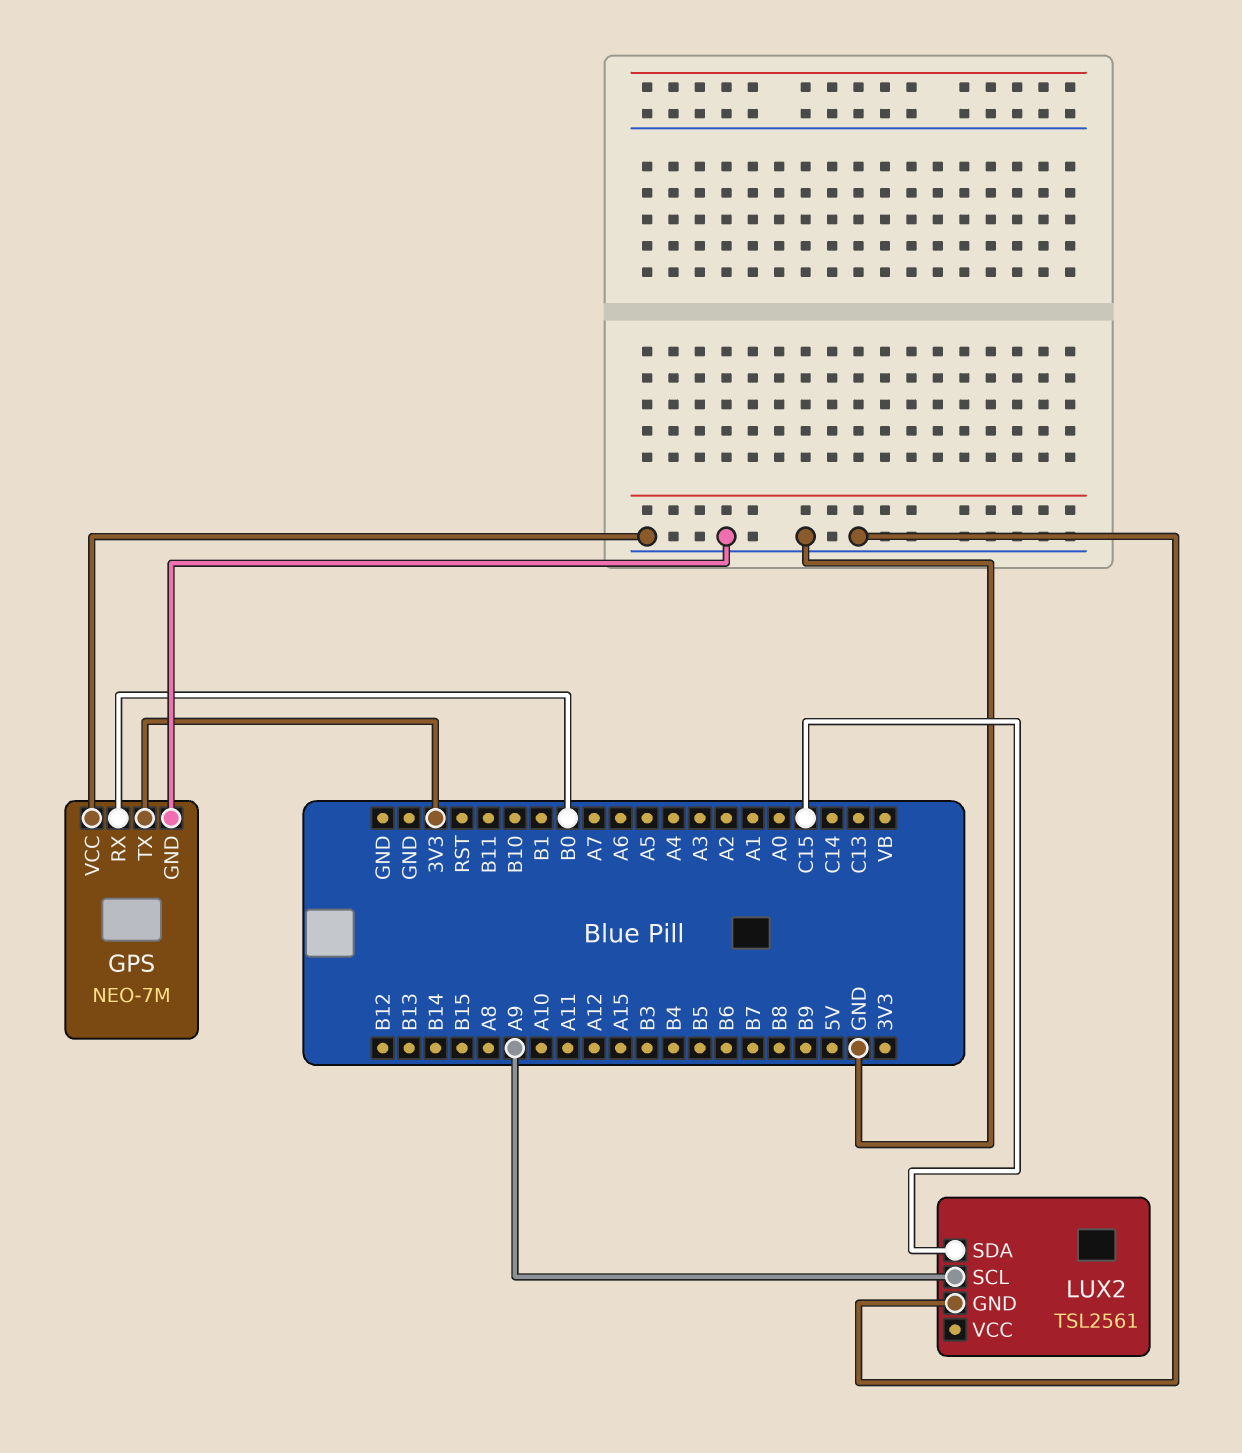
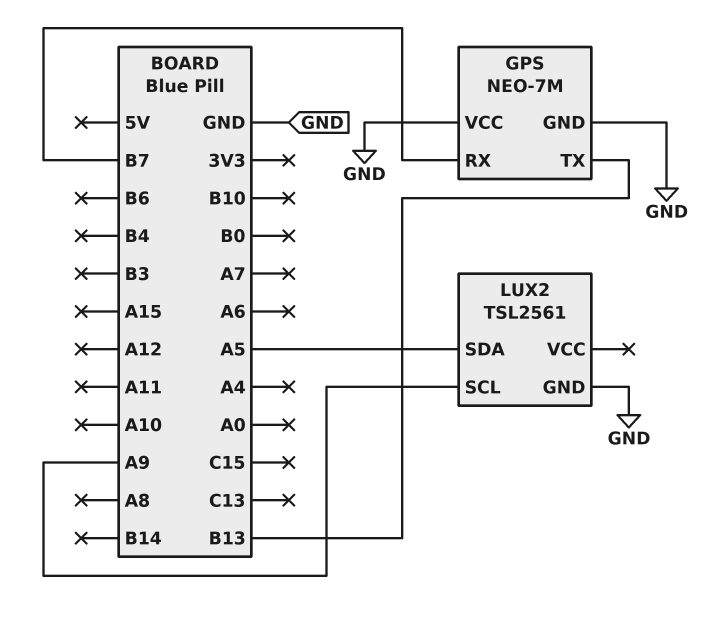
GPS pin RX: B0 -> B7
GPS pin TX: 3V3 -> B13
LUX2 pin SDA: C15 -> A5

